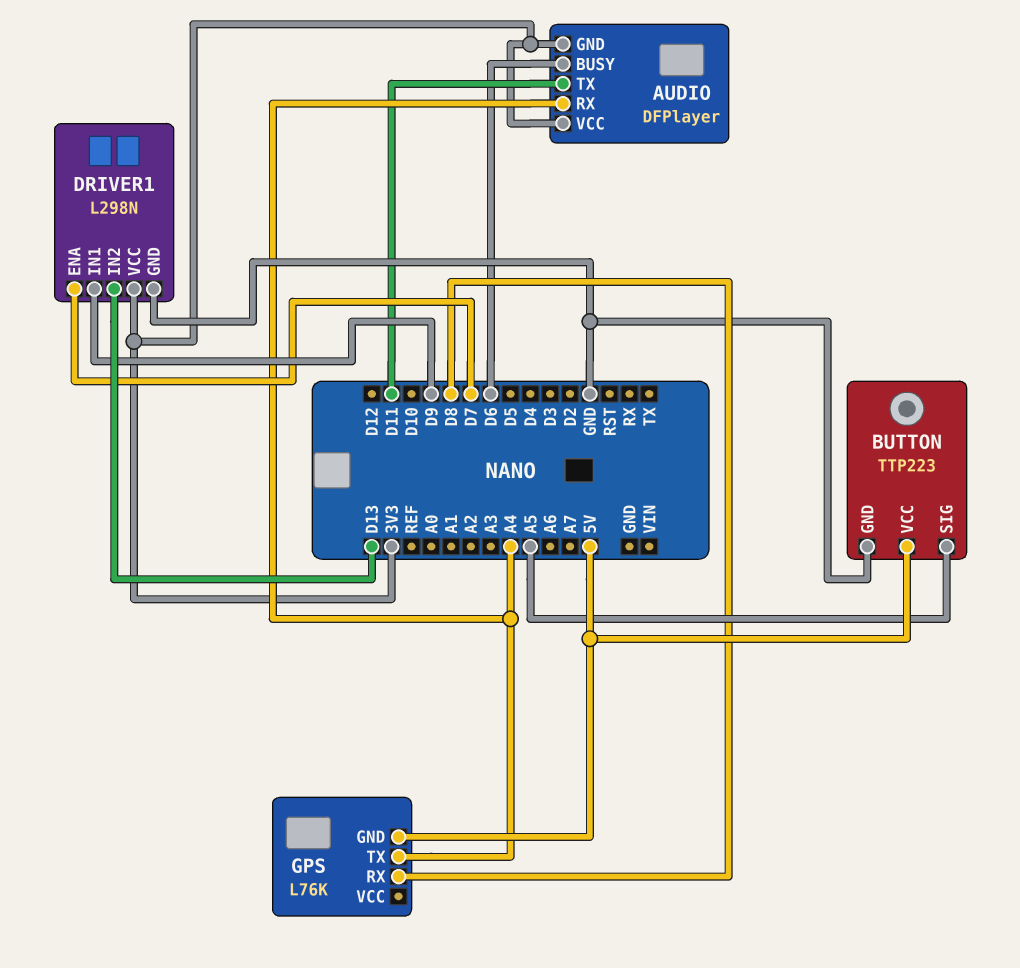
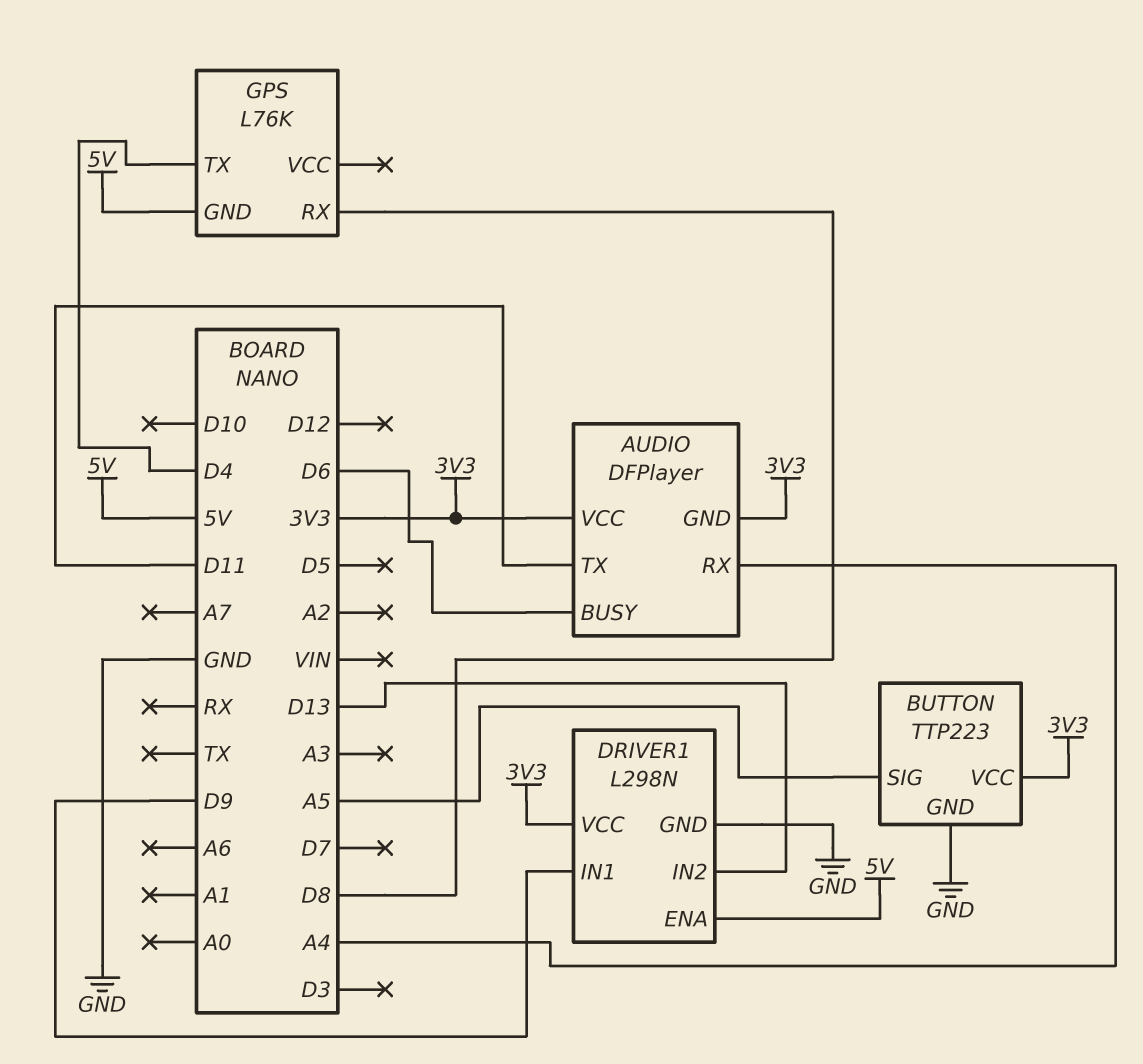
BUTTON pin VCC: 5V -> 3V3
DRIVER1 pin ENA: D7 -> 5V
GPS pin TX: A4 -> D4

